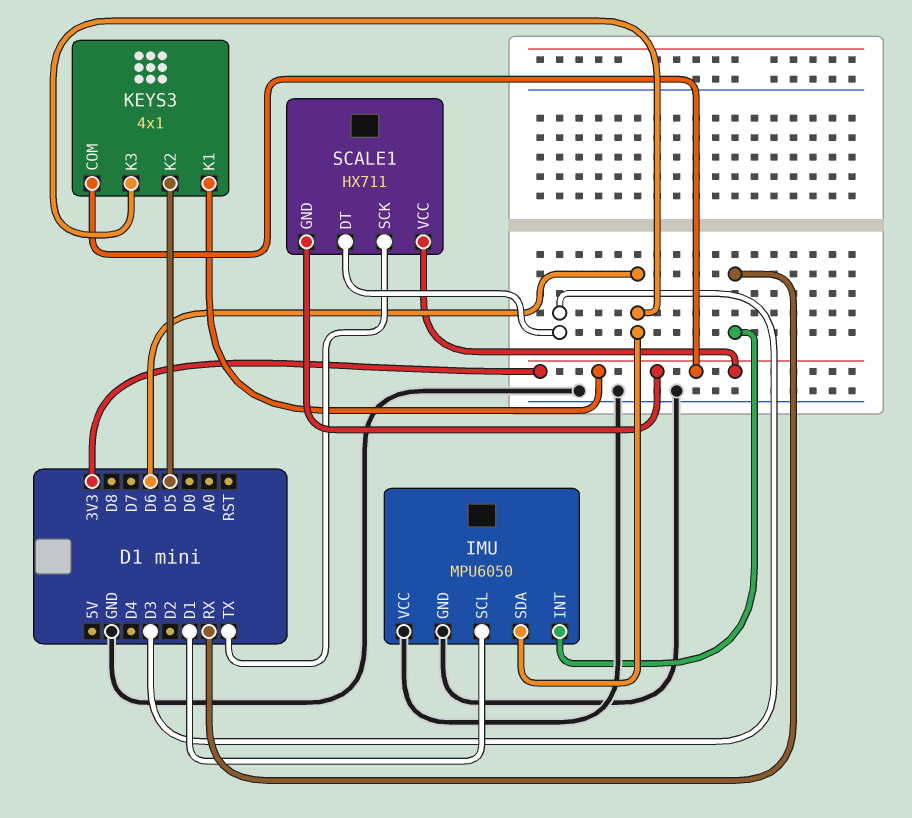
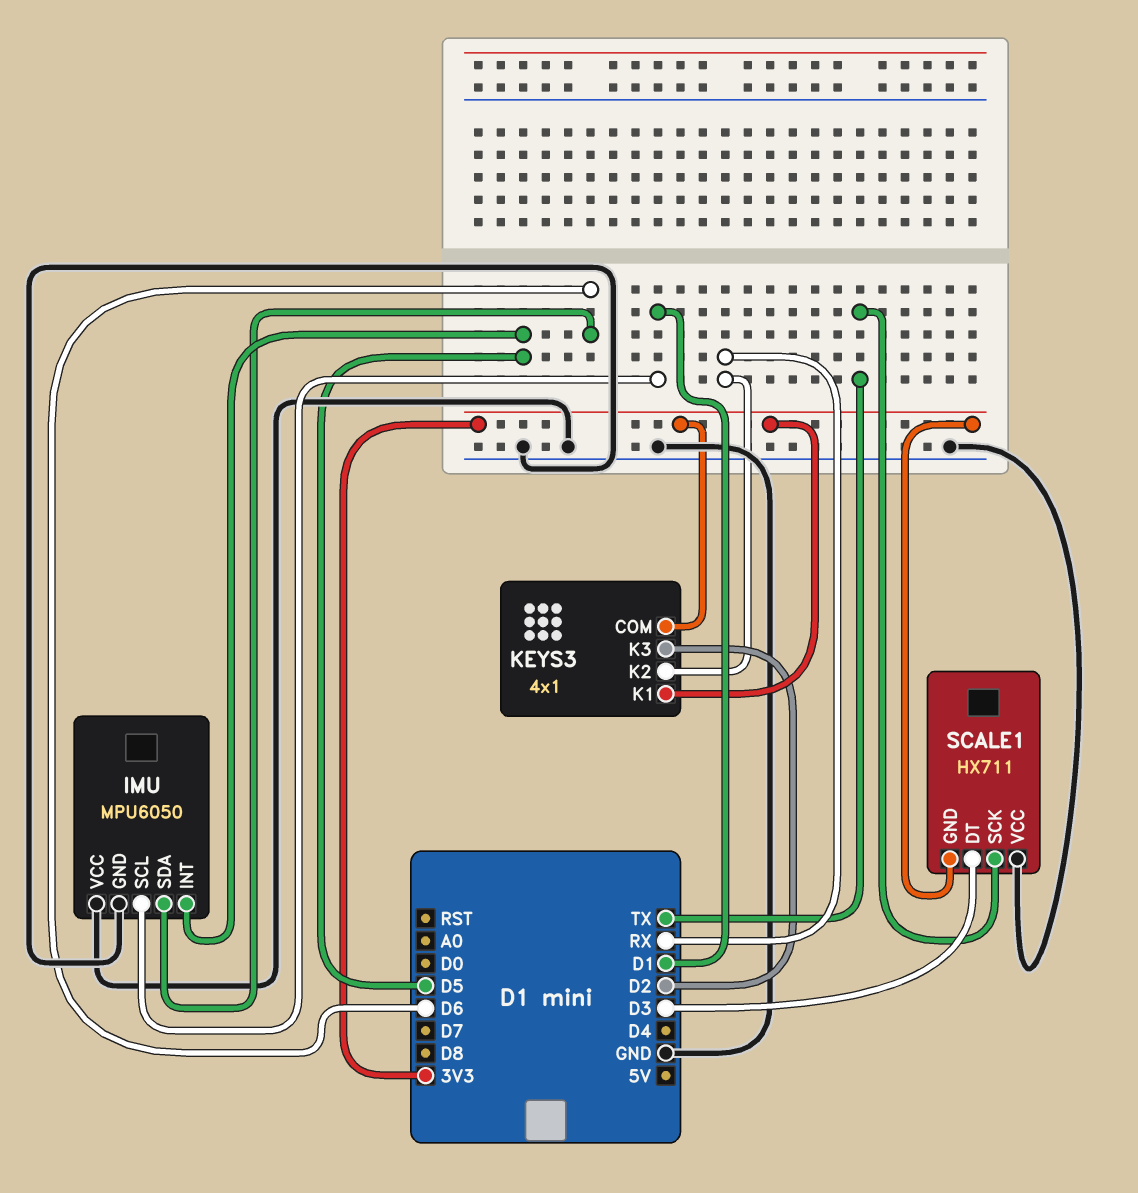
IMU pin INT: RX -> D5
KEYS3 pin K2: D5 -> RX
KEYS3 pin K3: D6 -> D2
SCALE1 pin VCC: 3V3 -> GND

